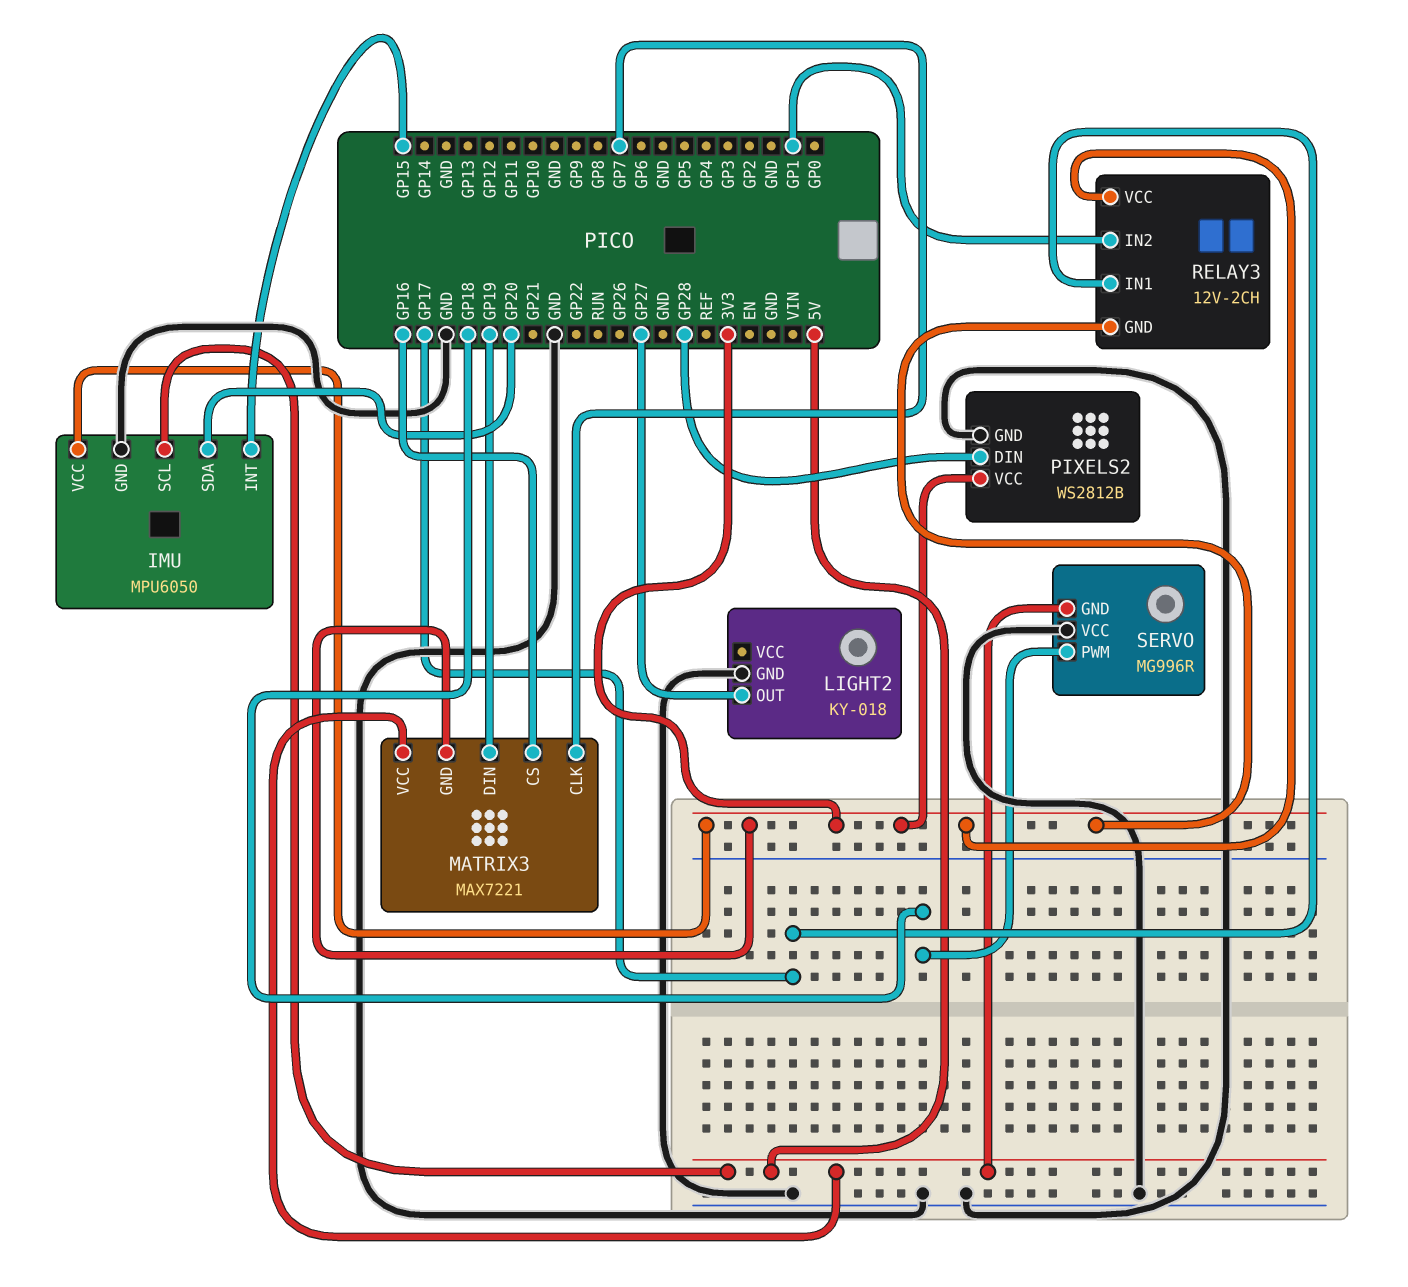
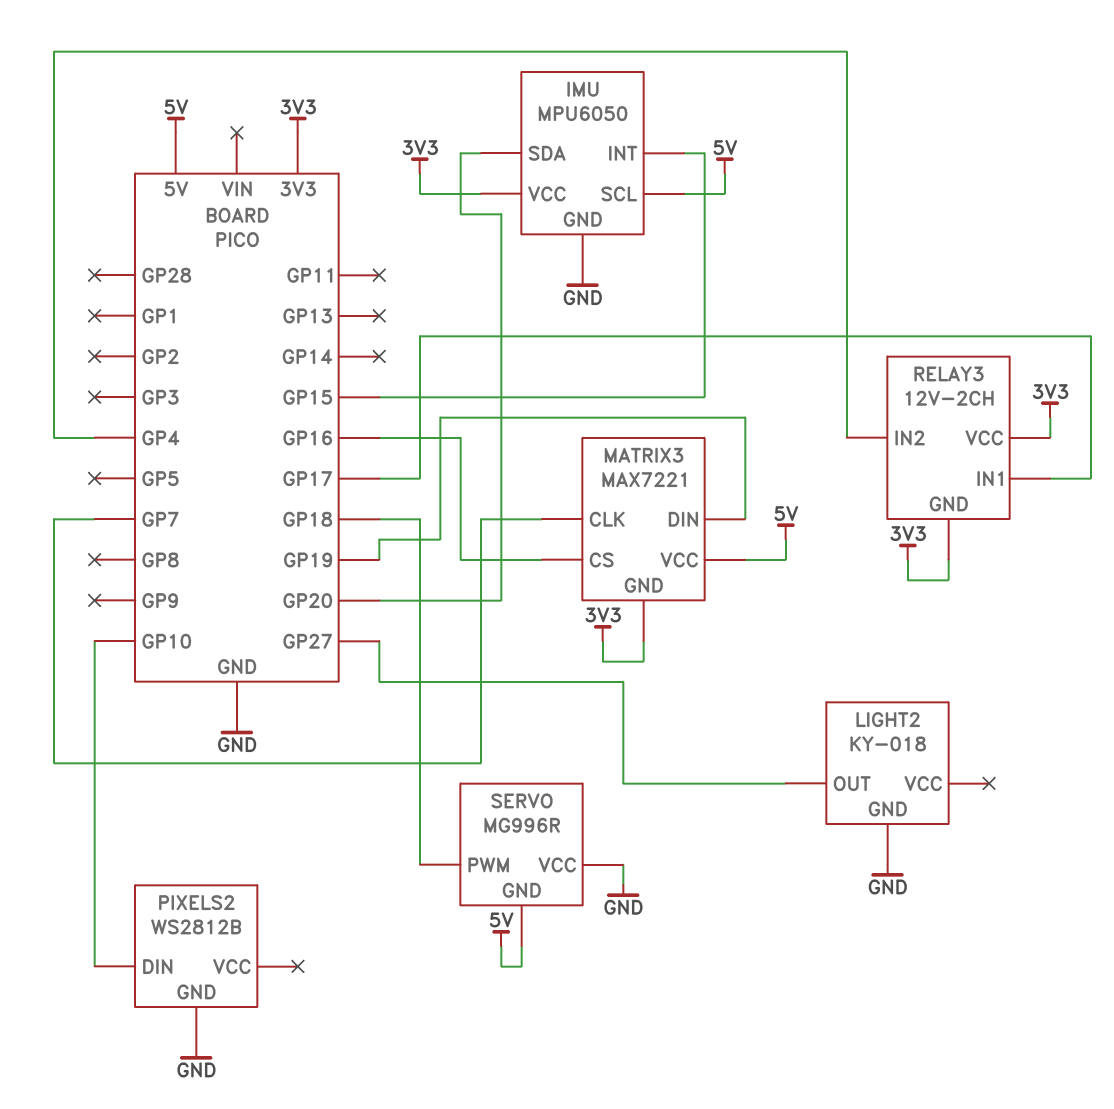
PIXELS2 pin DIN: GP28 -> GP10
PIXELS2 pin VCC: 3V3 -> none
RELAY3 pin IN2: GP1 -> GP4

